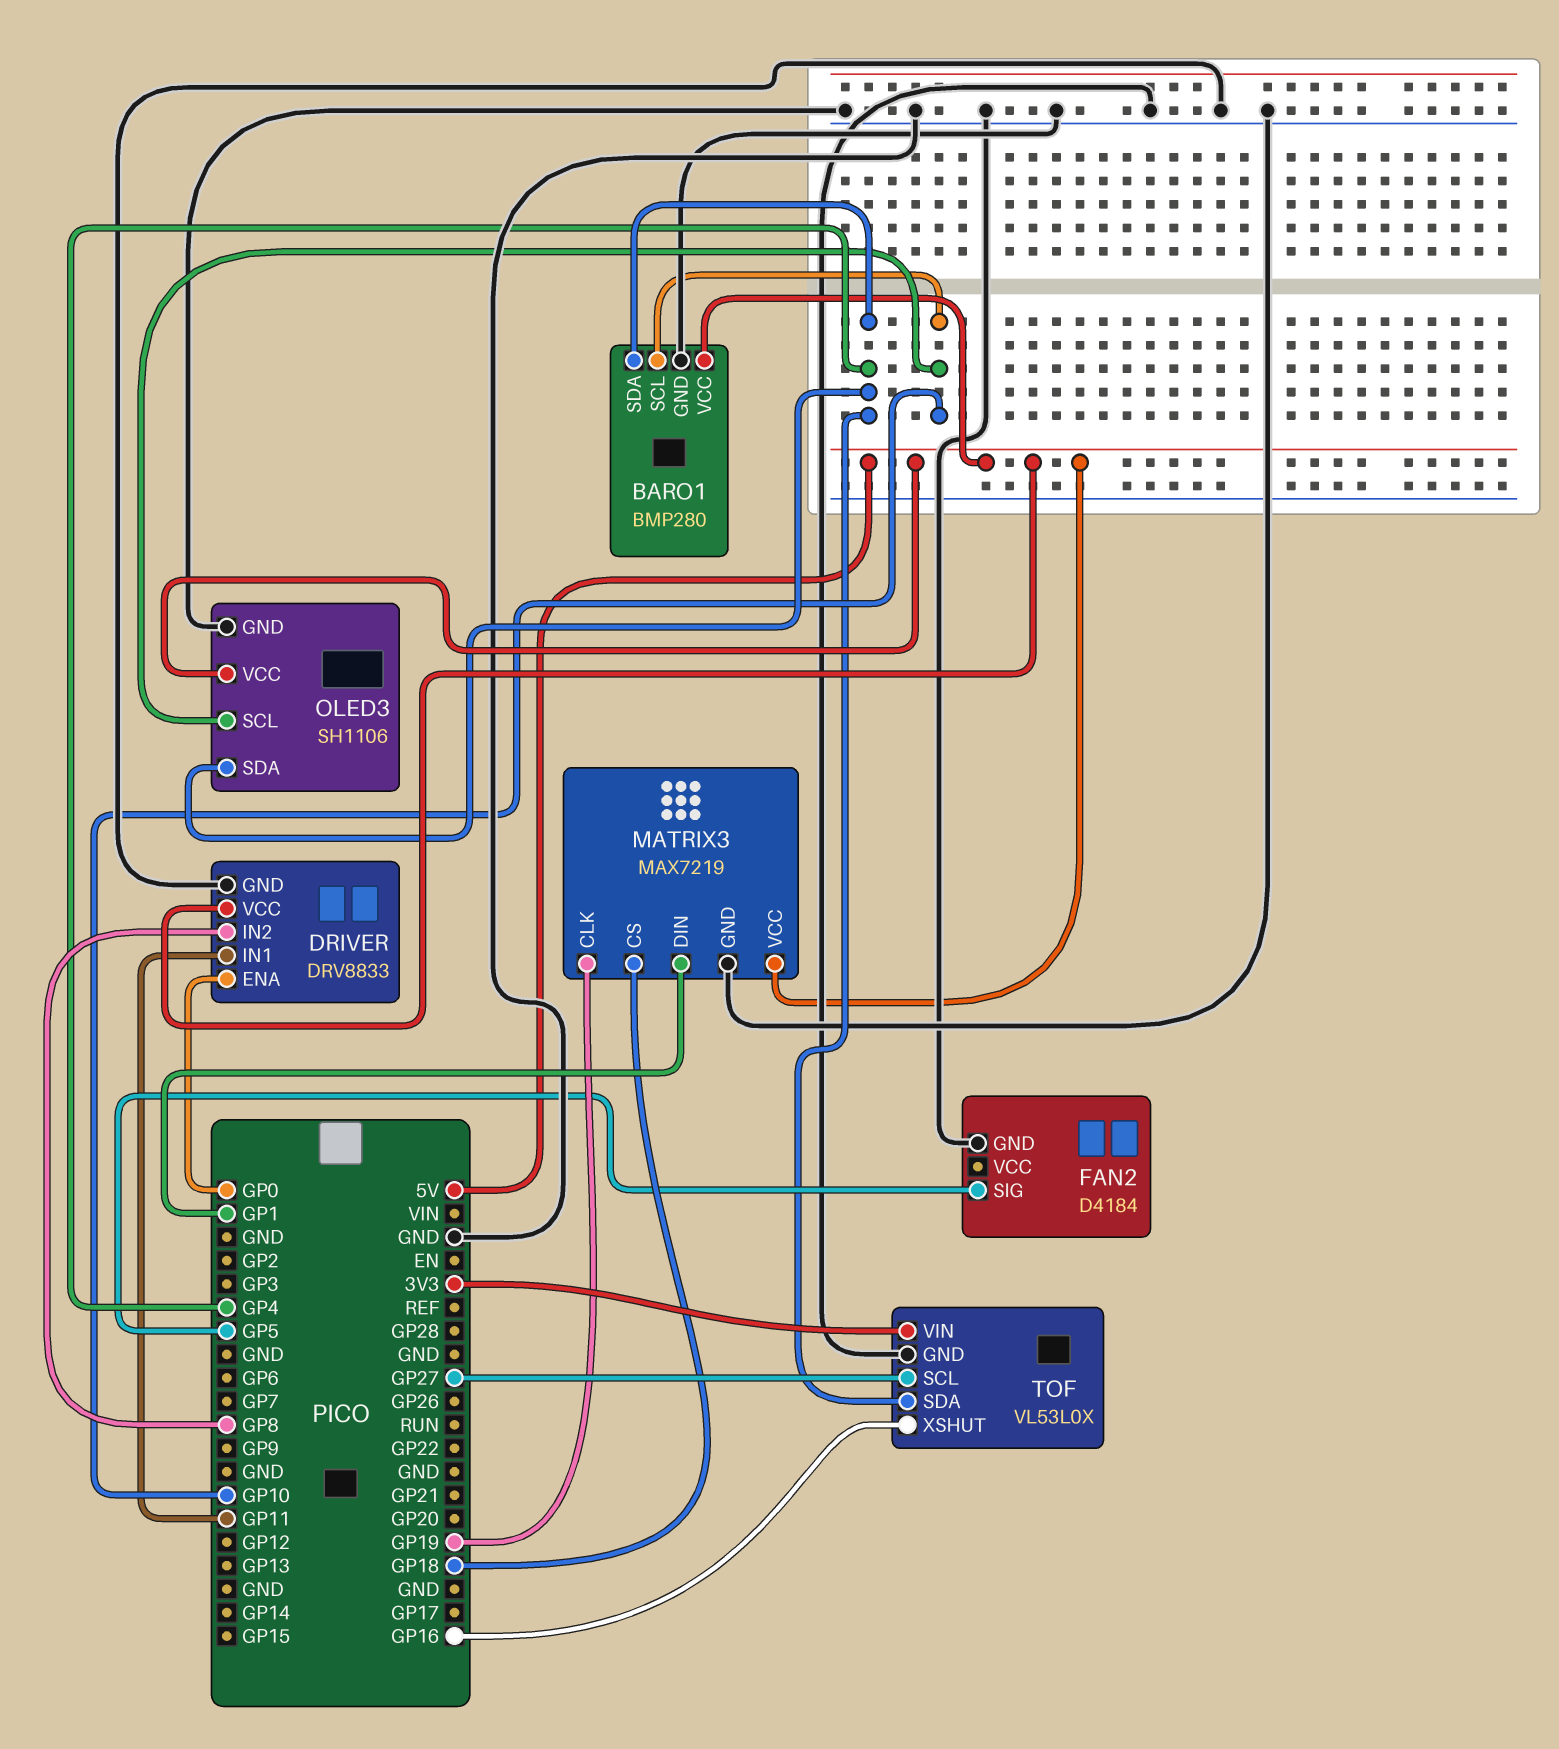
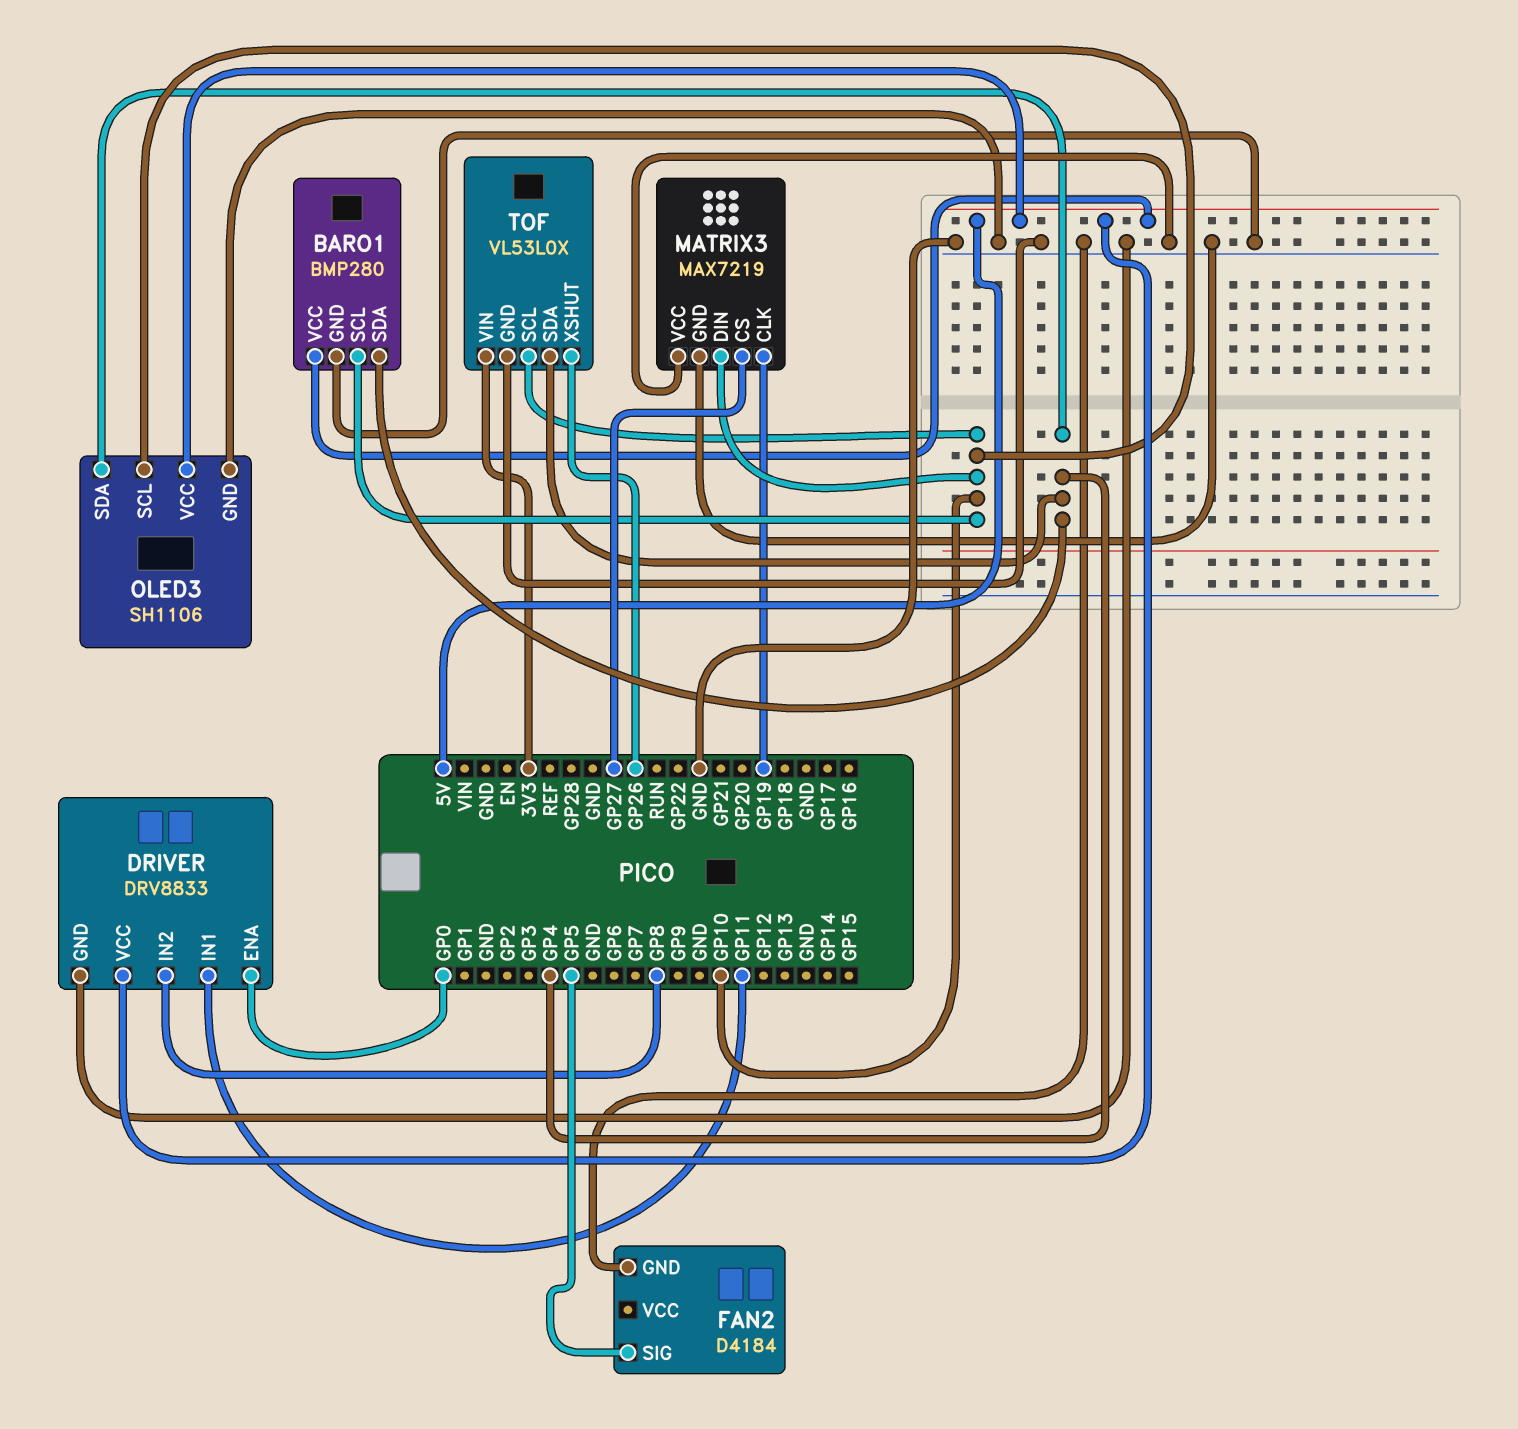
MATRIX3 pin CS: GP18 -> GP27
MATRIX3 pin DIN: GP1 -> GP10
MATRIX3 pin VCC: 5V -> GND
TOF pin SCL: GP27 -> GP10
TOF pin XSHUT: GP16 -> GP26

